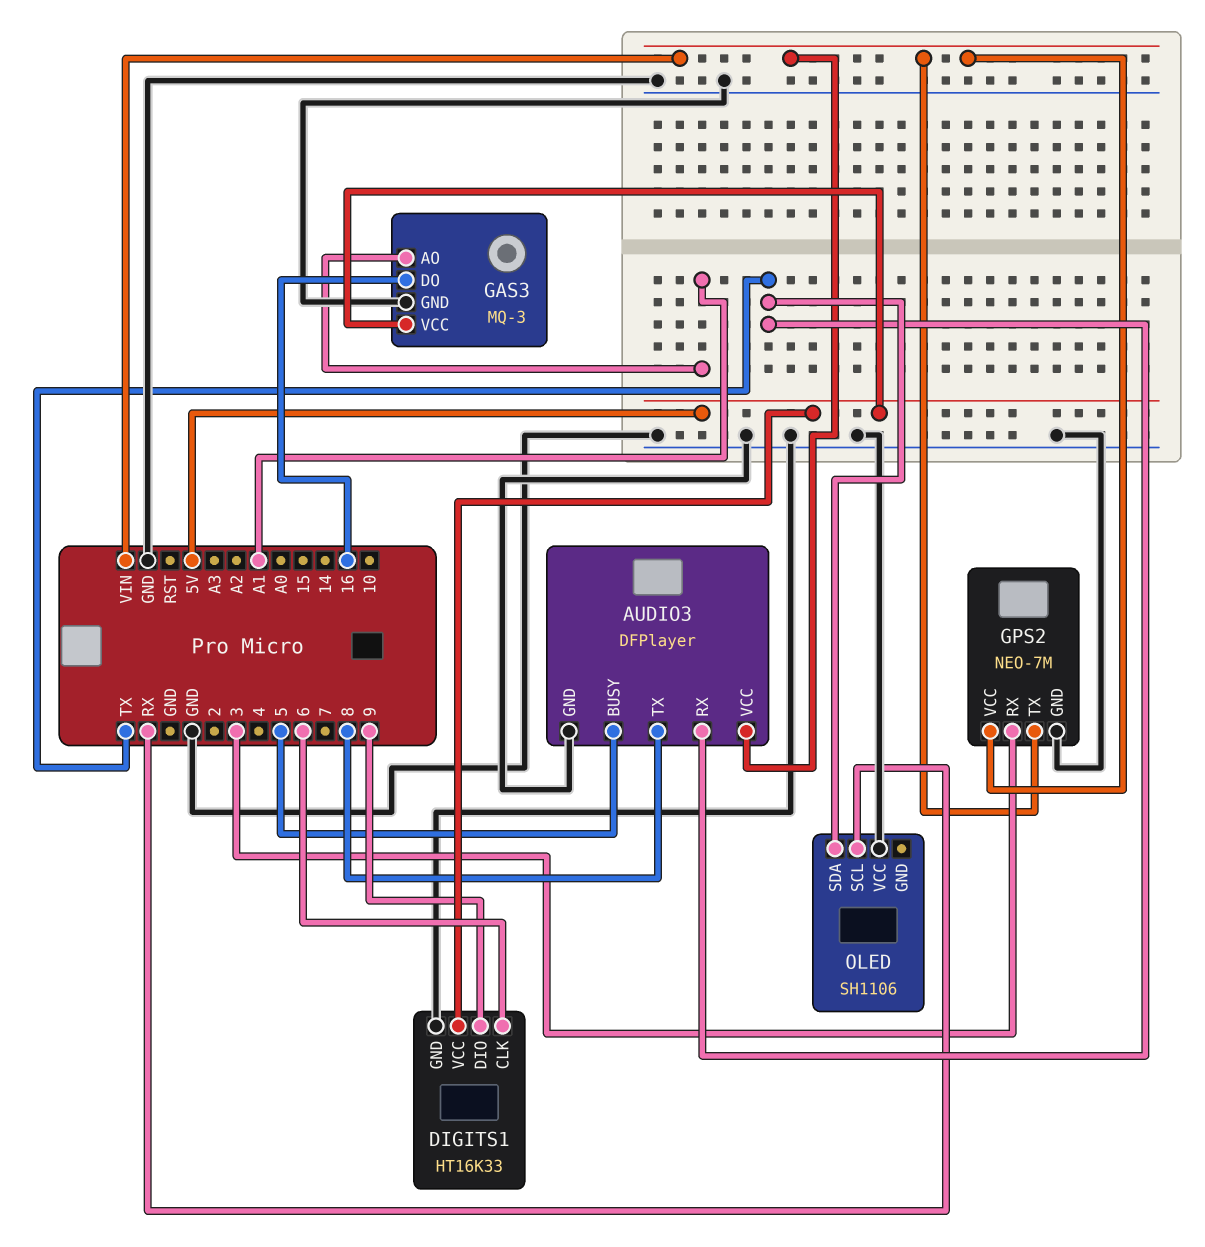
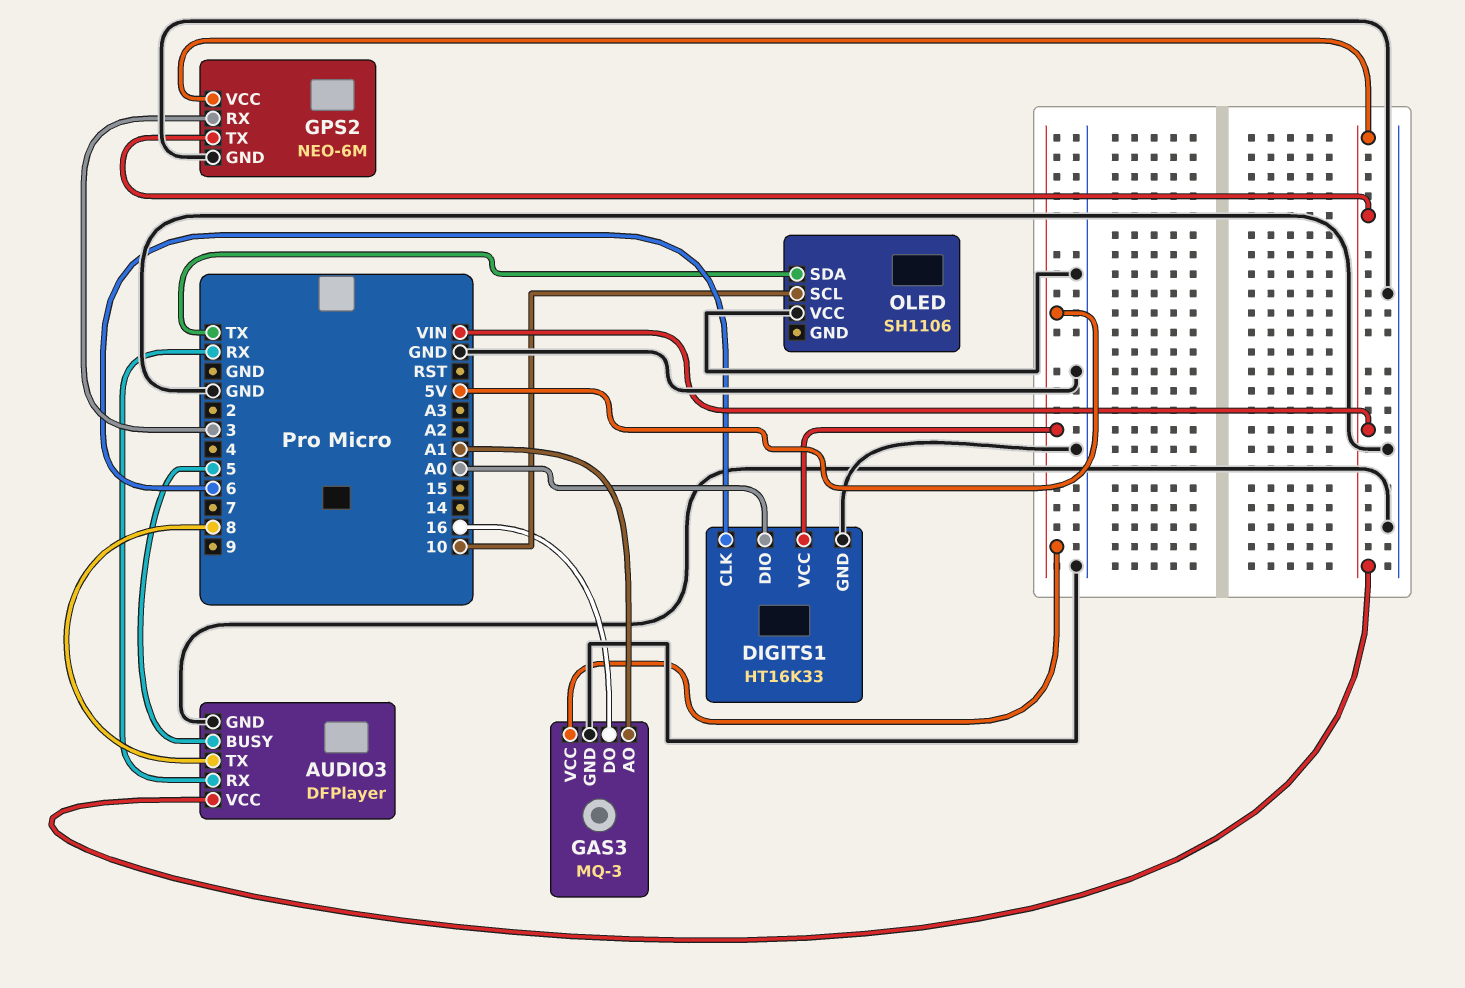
AUDIO3 pin RX: TX -> RX
DIGITS1 pin DIO: 9 -> A0
GPS2: NEO-7M -> NEO-6M
OLED pin SCL: RX -> 10

